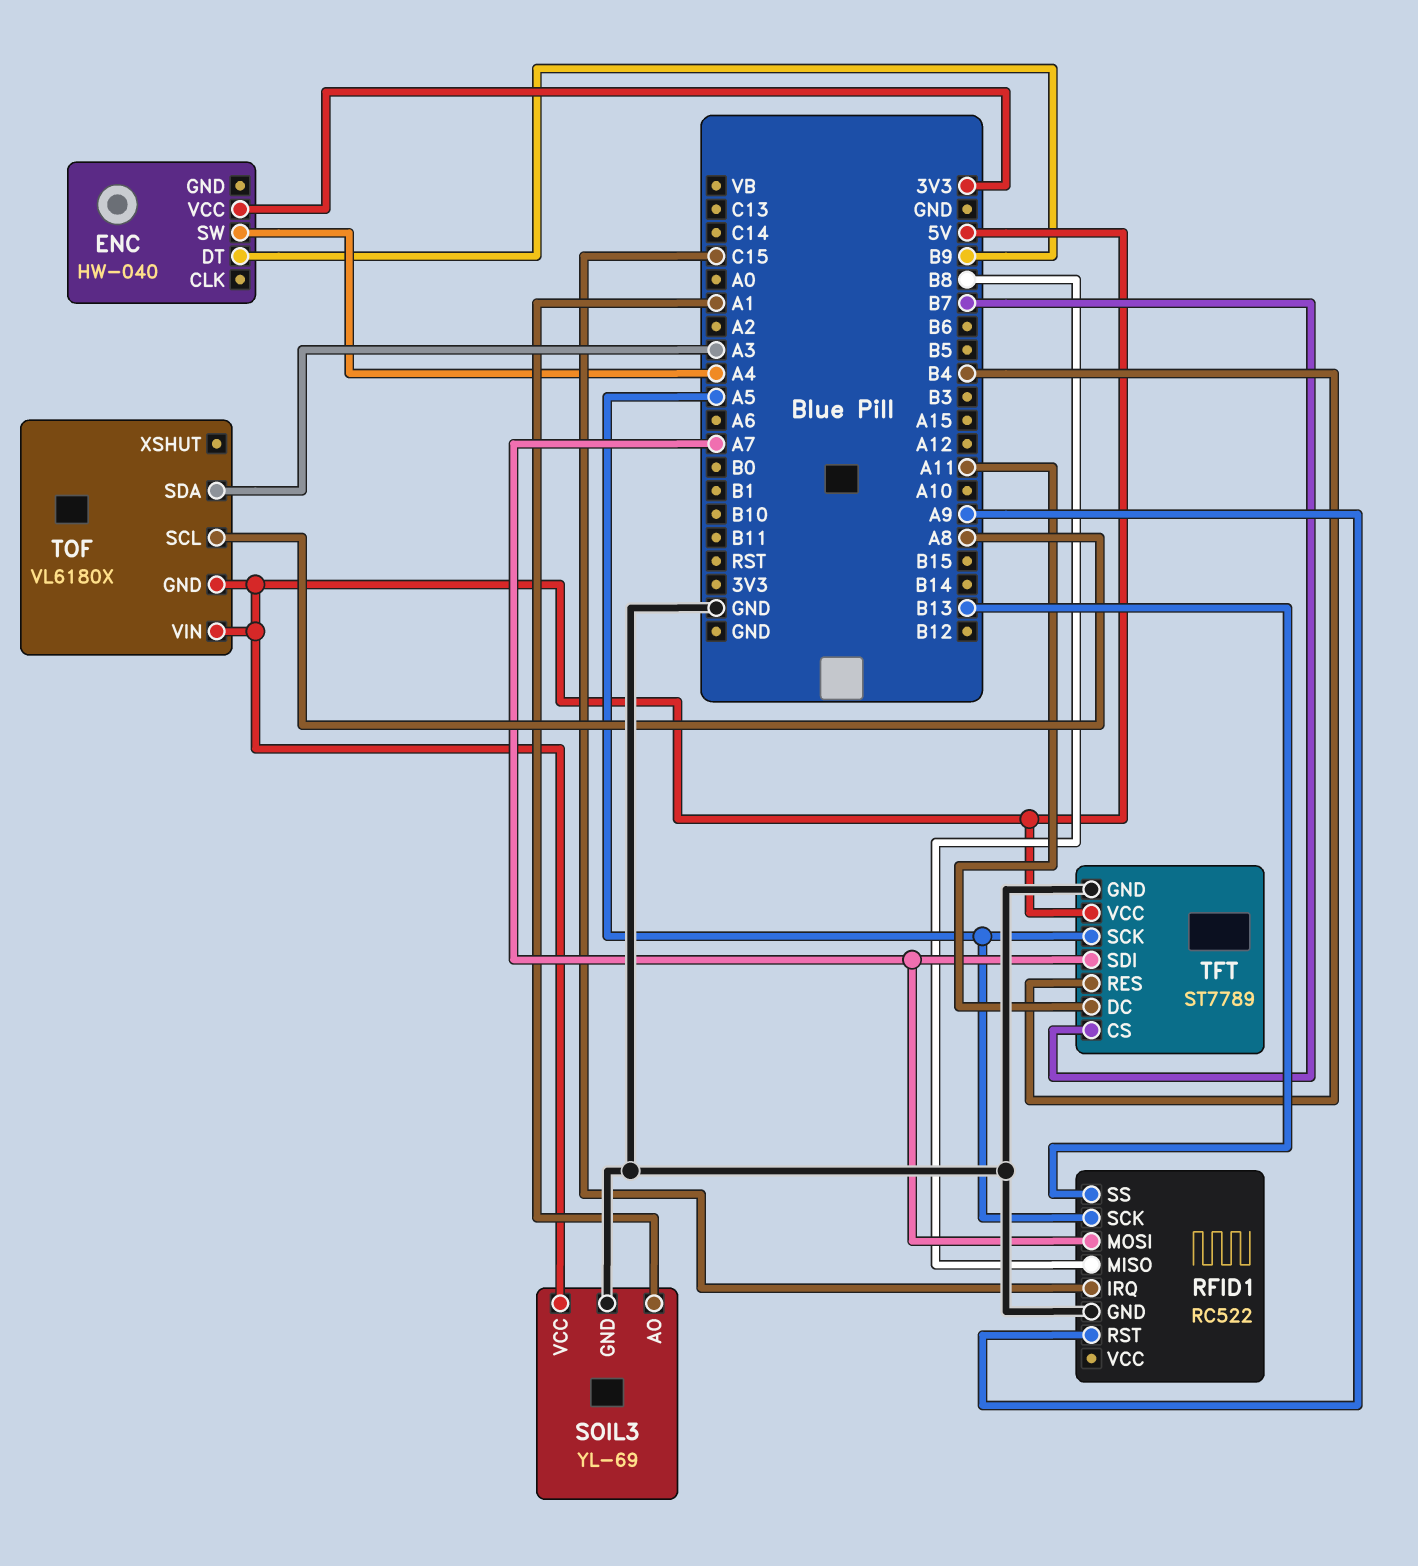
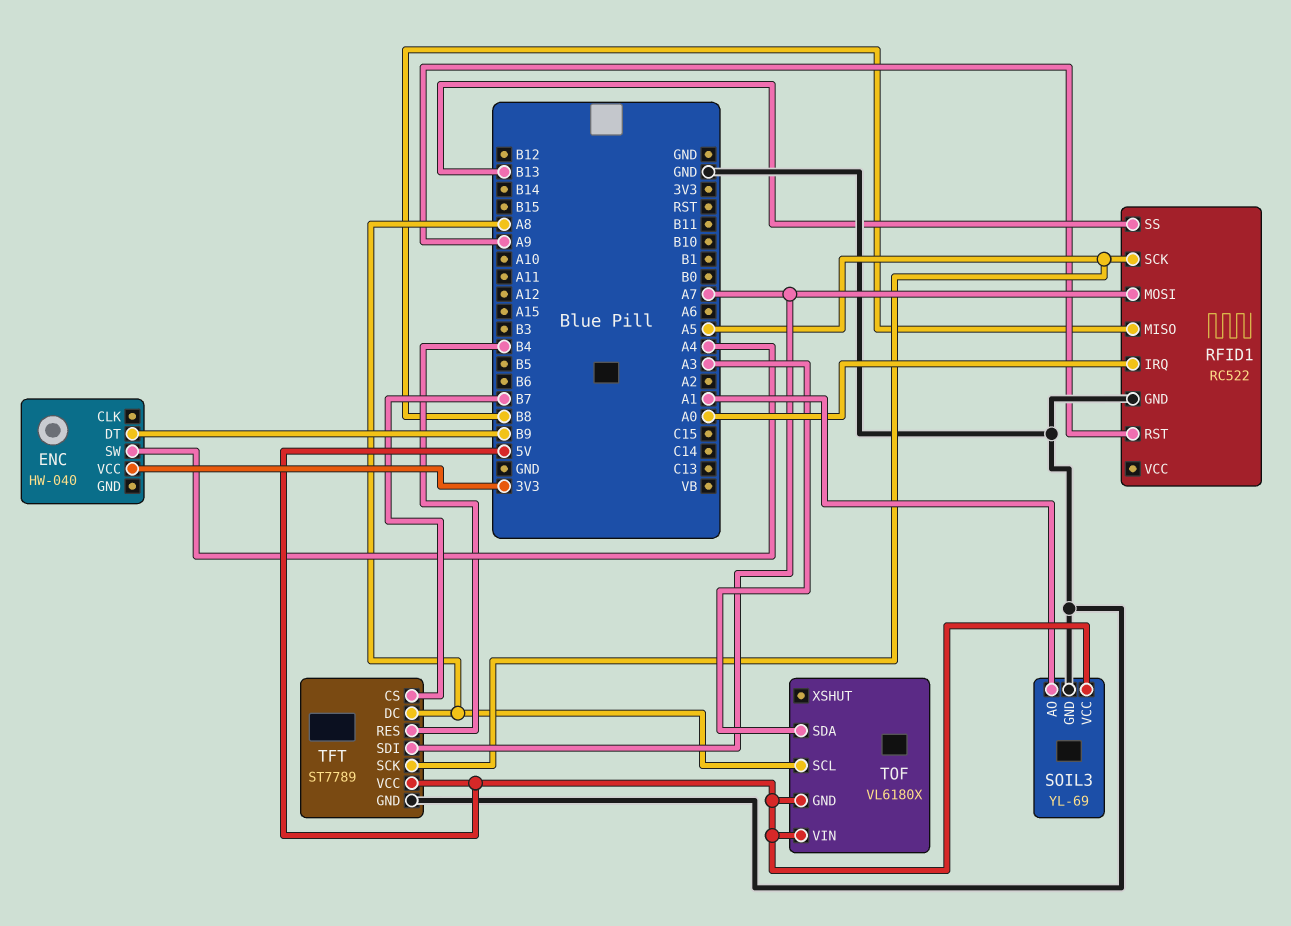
RFID1 pin IRQ: C15 -> A0
TFT pin DC: A11 -> A8

